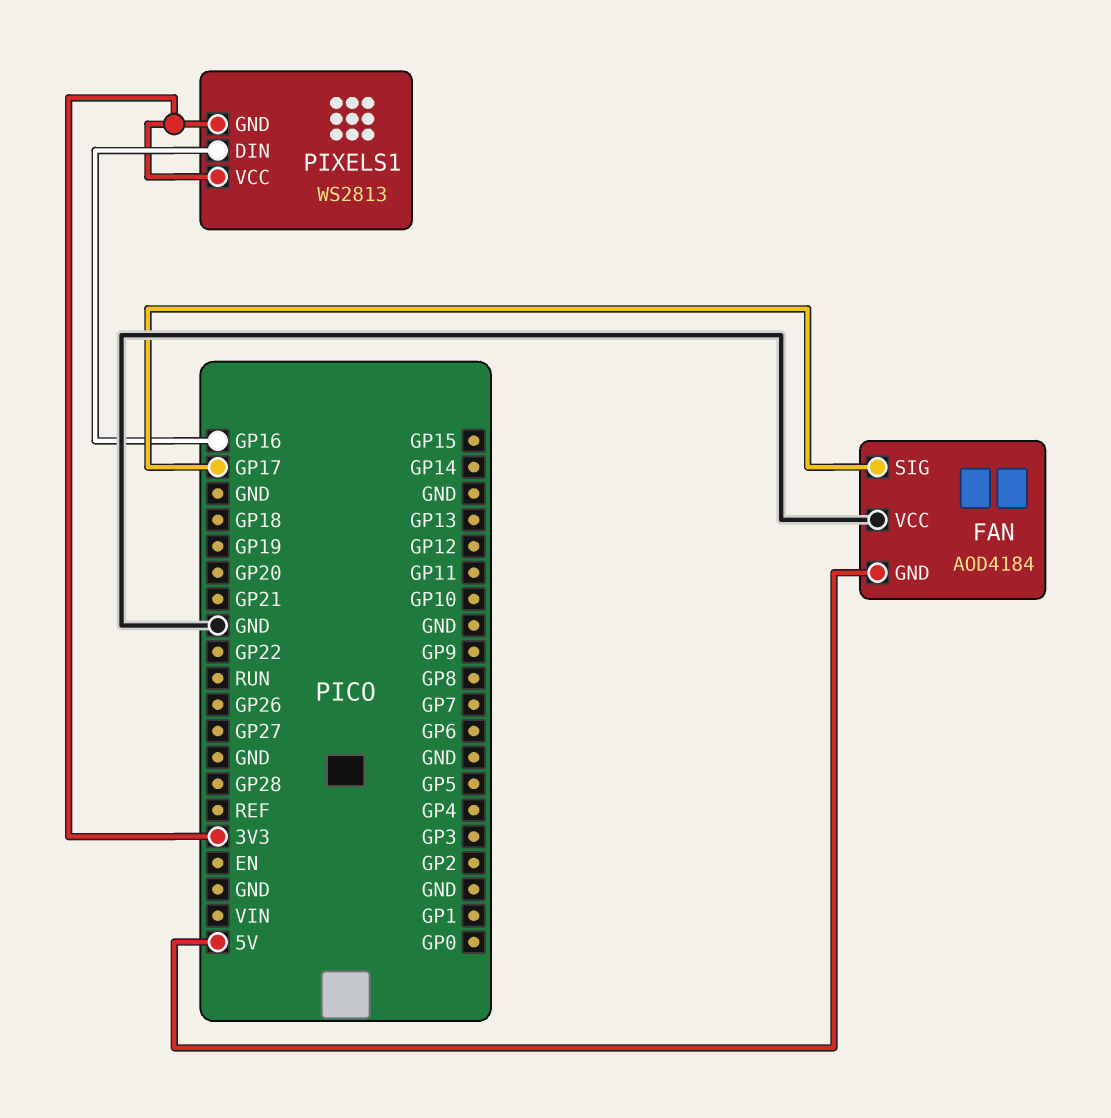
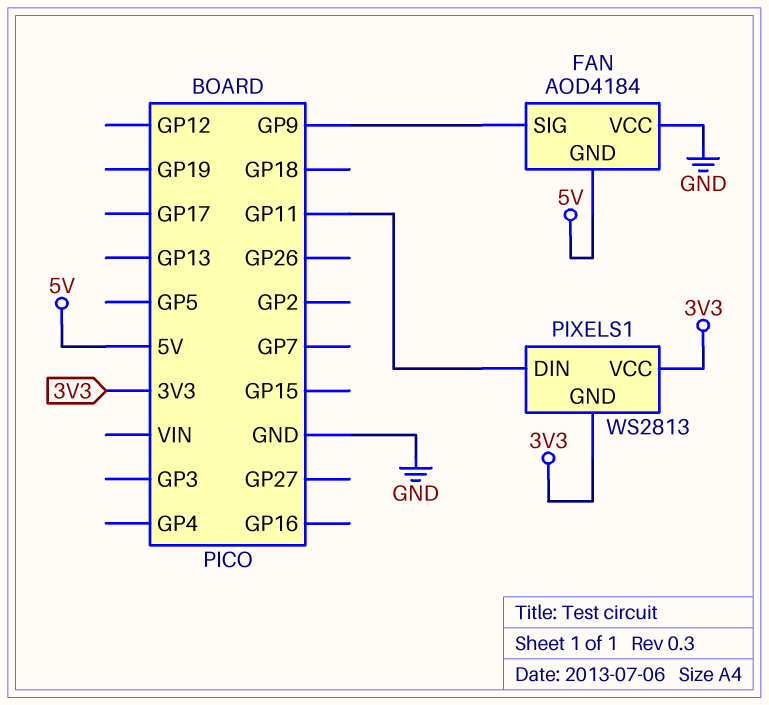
FAN pin SIG: GP17 -> GP9
PIXELS1 pin DIN: GP16 -> GP11

